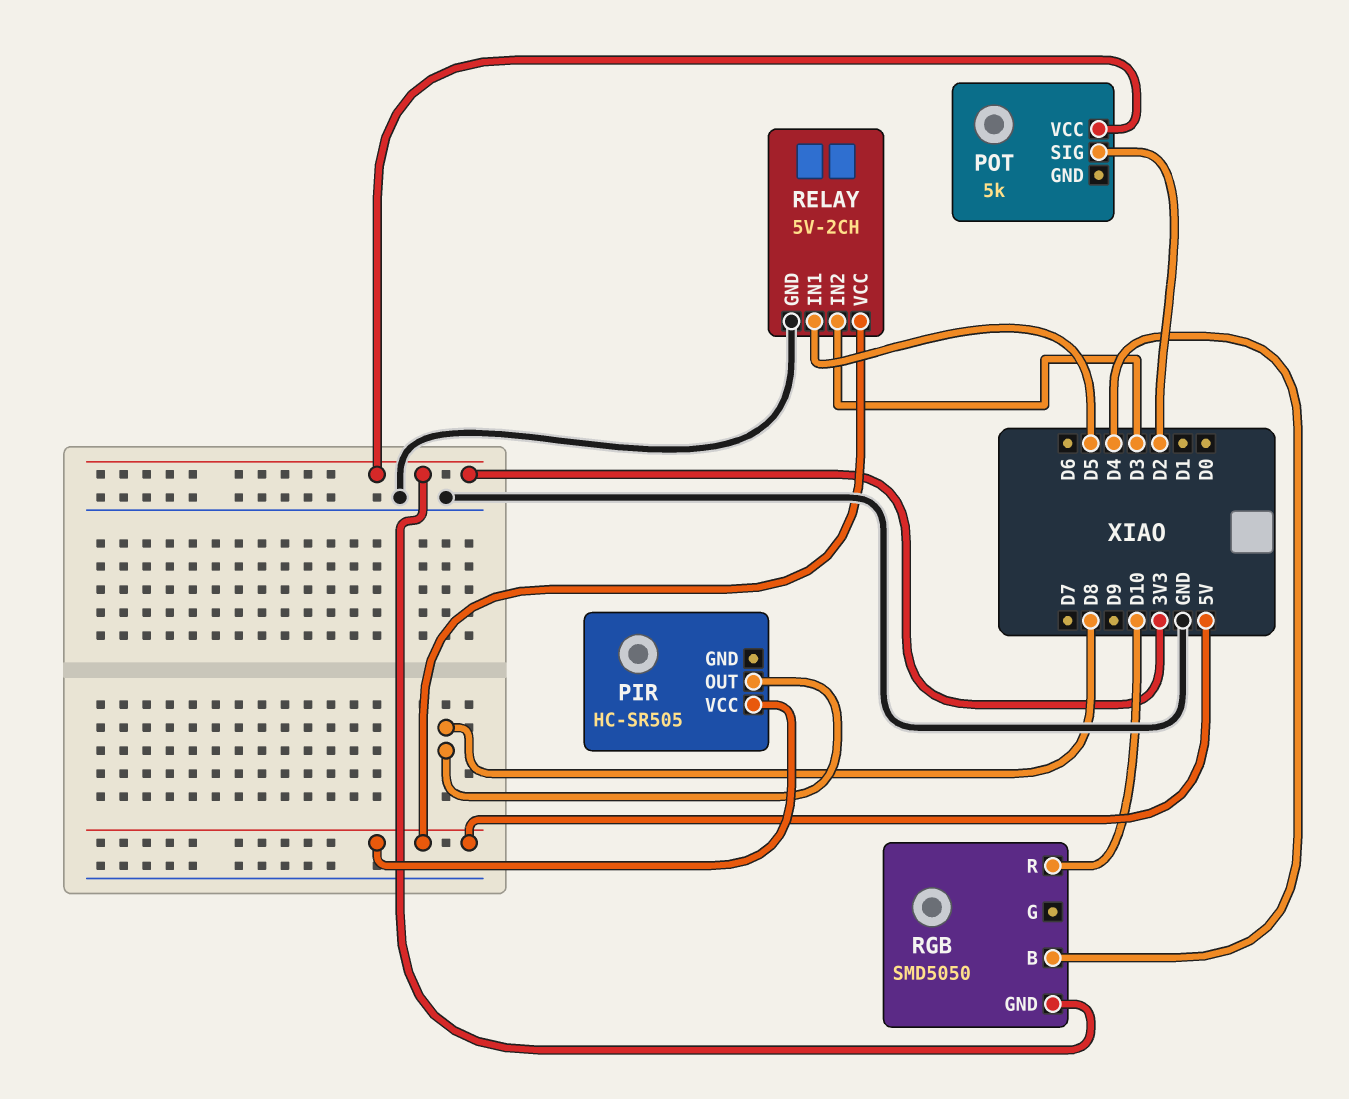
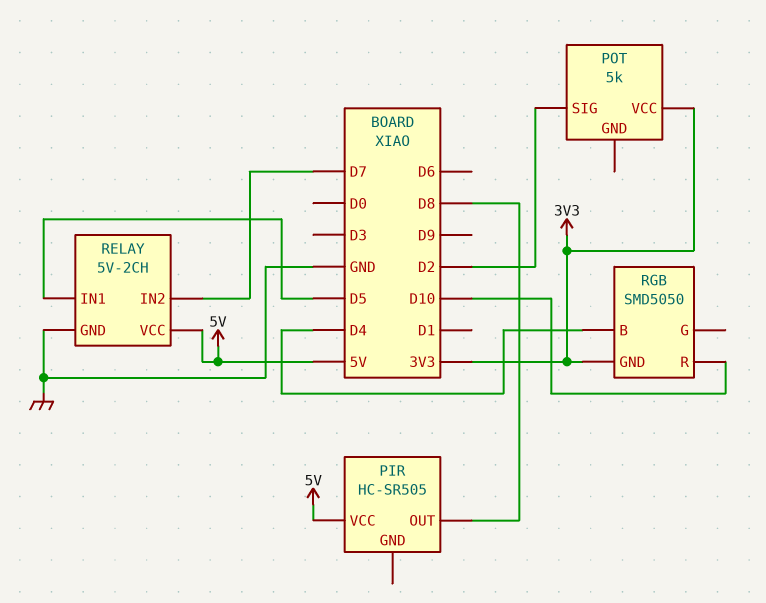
RELAY pin IN2: D3 -> D7

